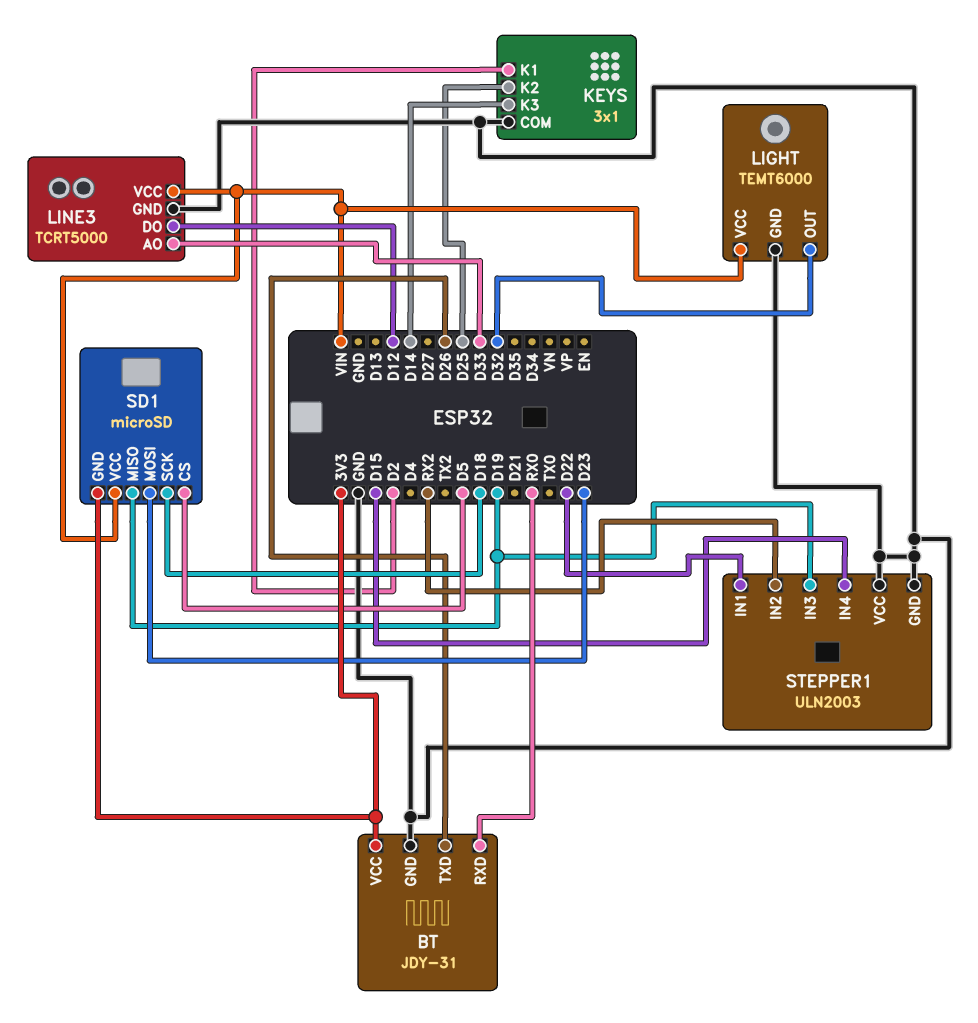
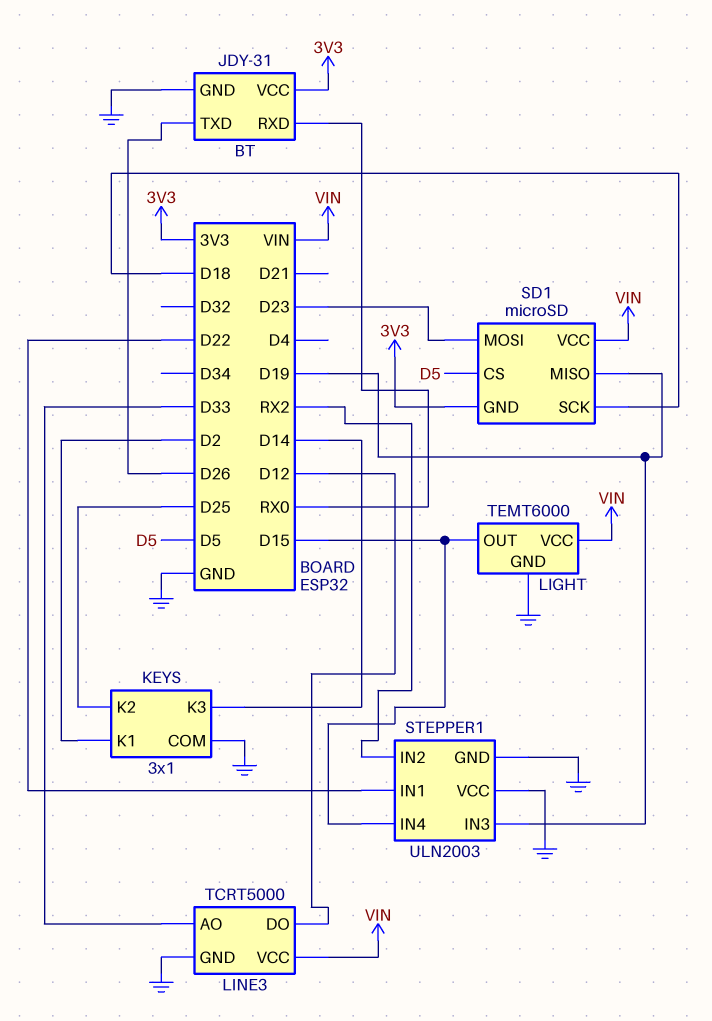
LIGHT pin OUT: D32 -> D15

